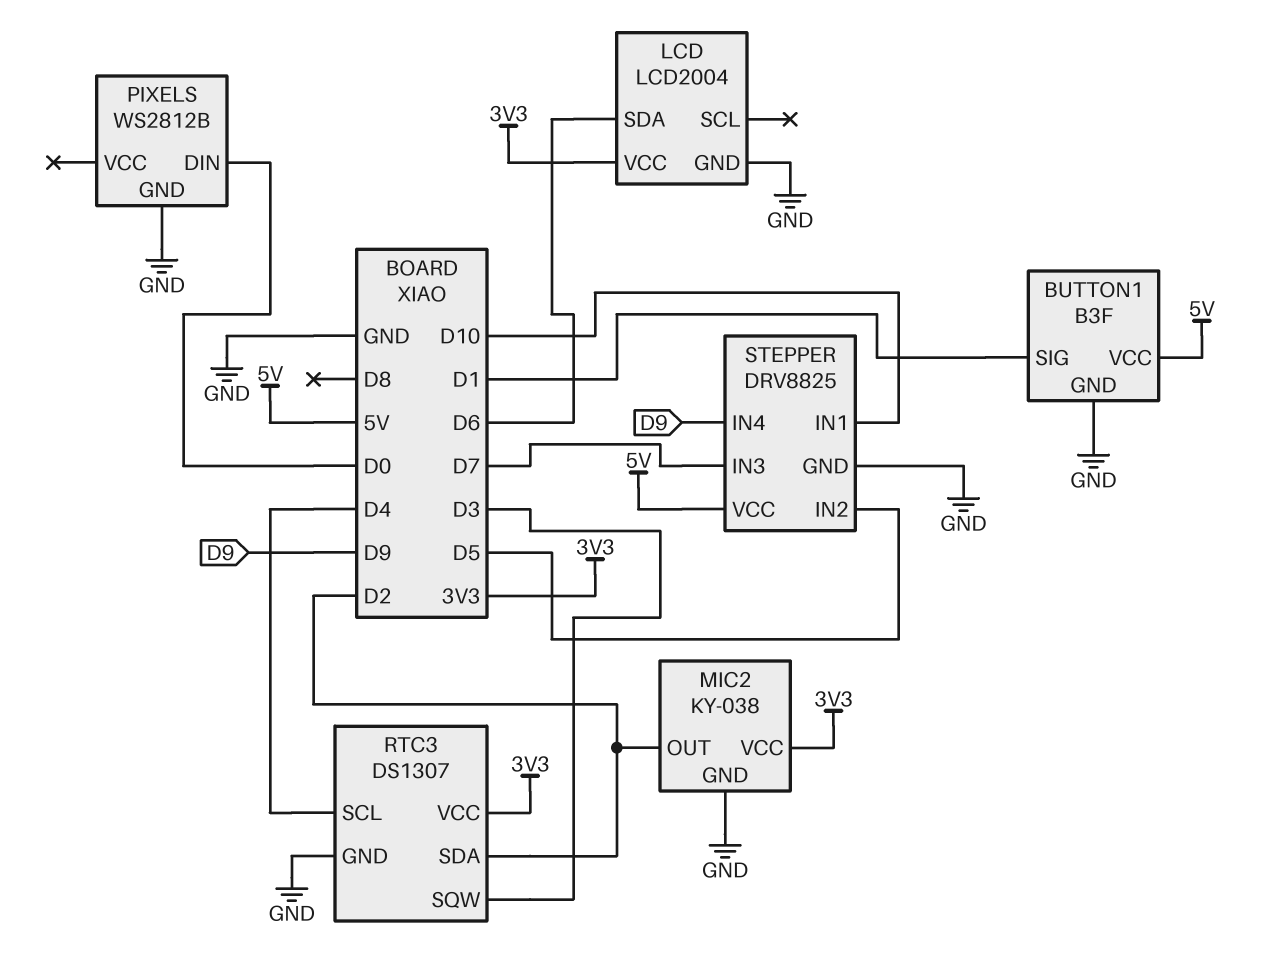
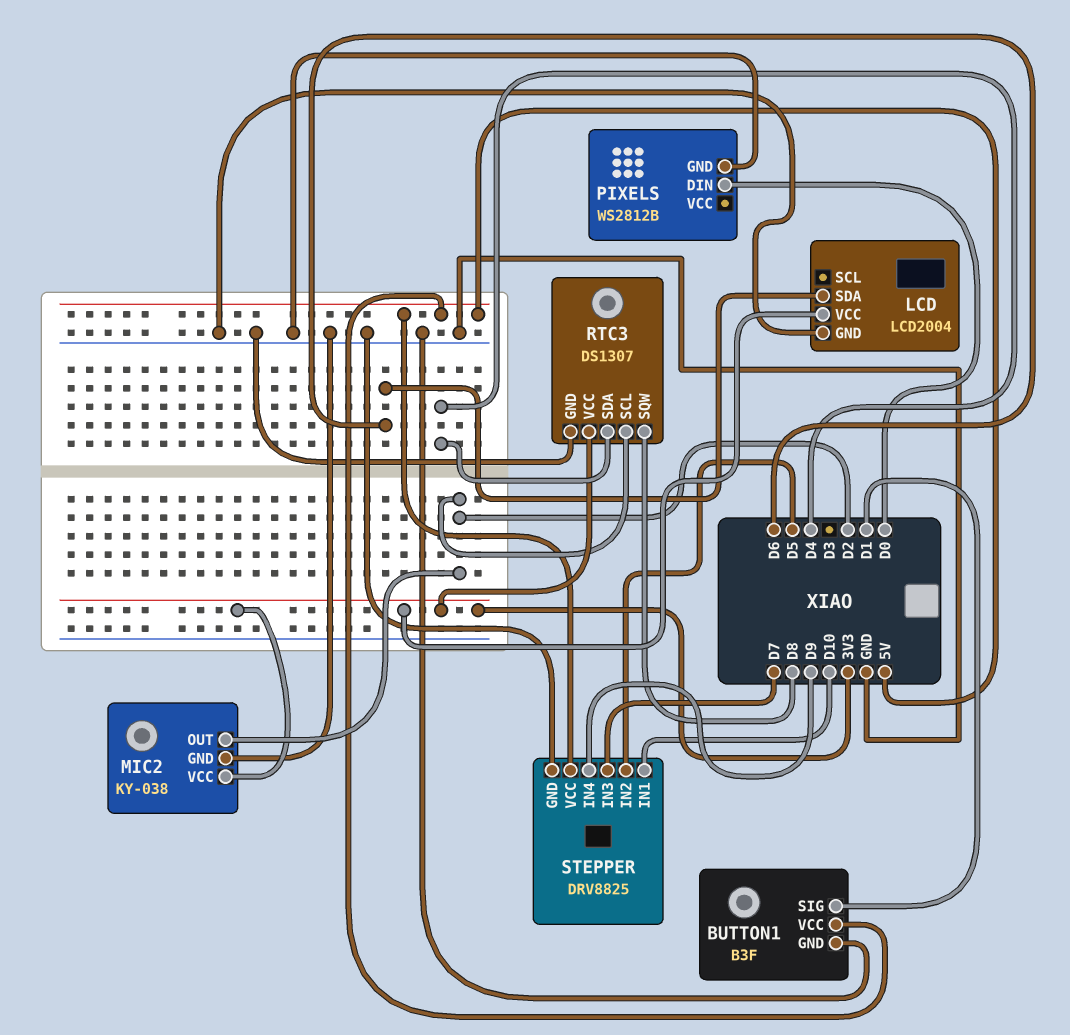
RTC3 pin SCL: D4 -> D2
RTC3 pin SDA: D2 -> D4
RTC3 pin SQW: D3 -> D8

